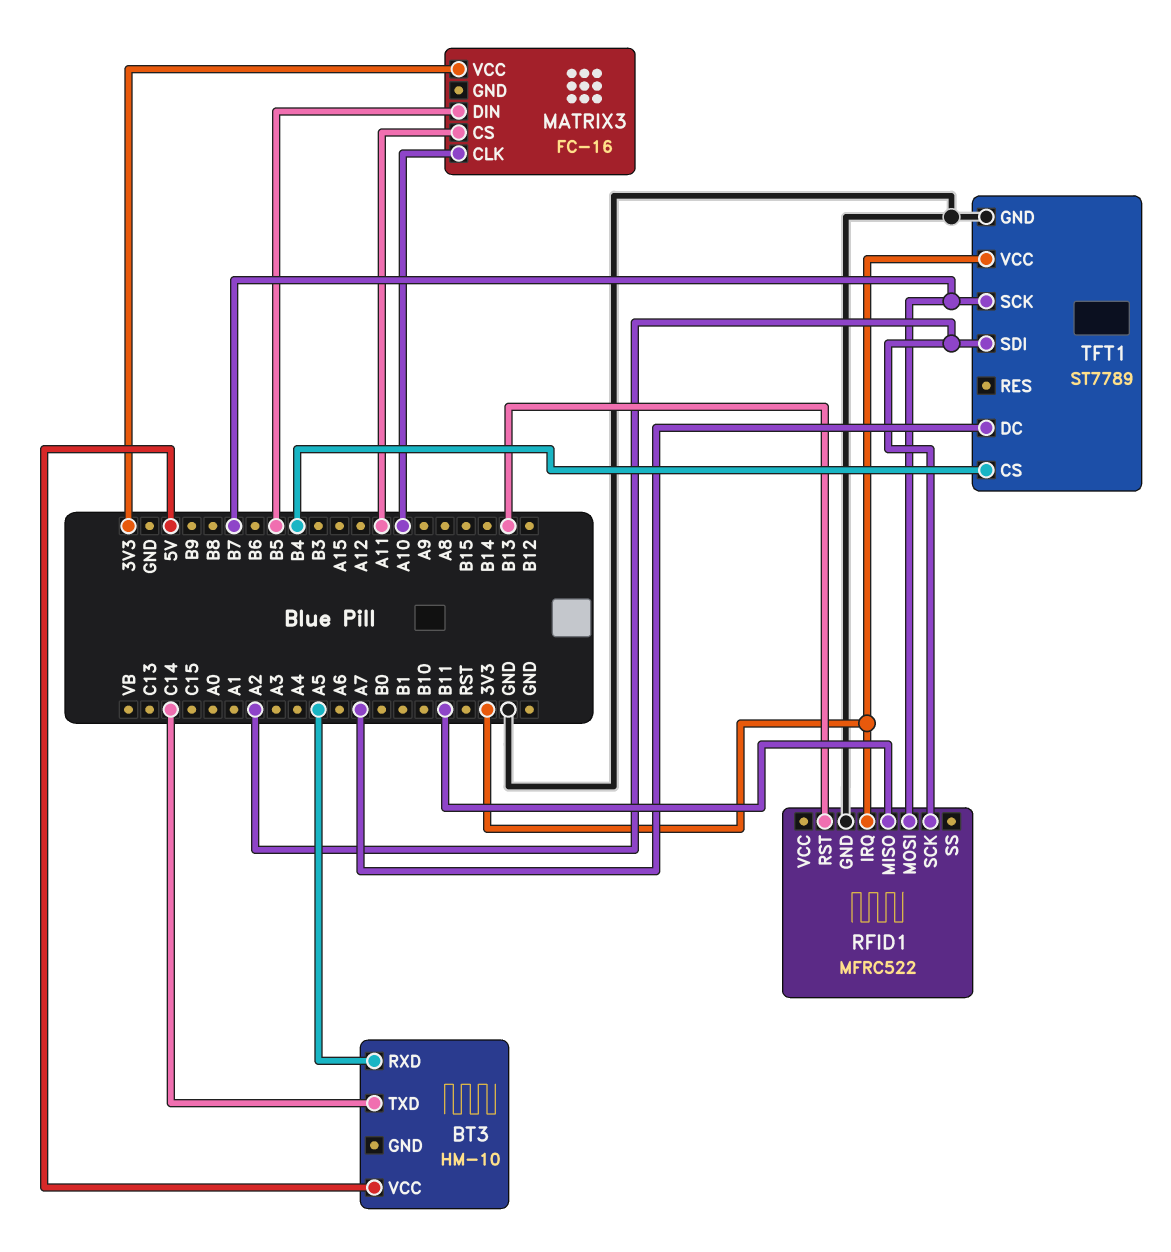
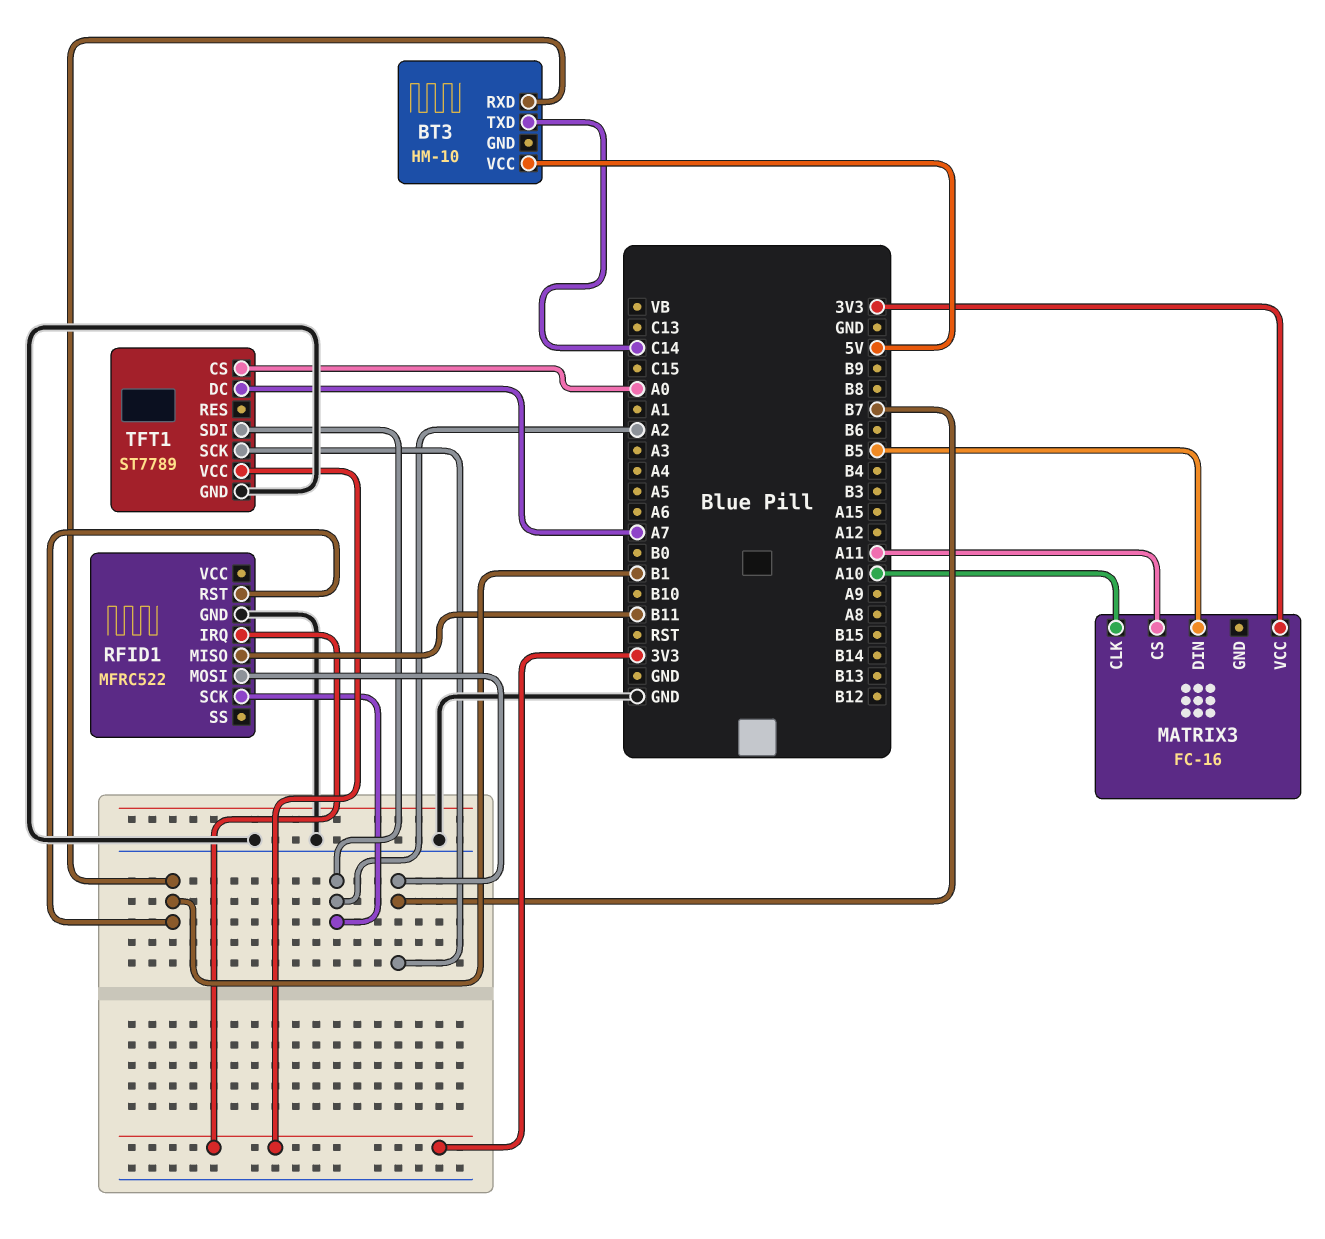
BT3 pin RXD: A5 -> B1
RFID1 pin RST: B13 -> B1
TFT1 pin CS: B4 -> A0

